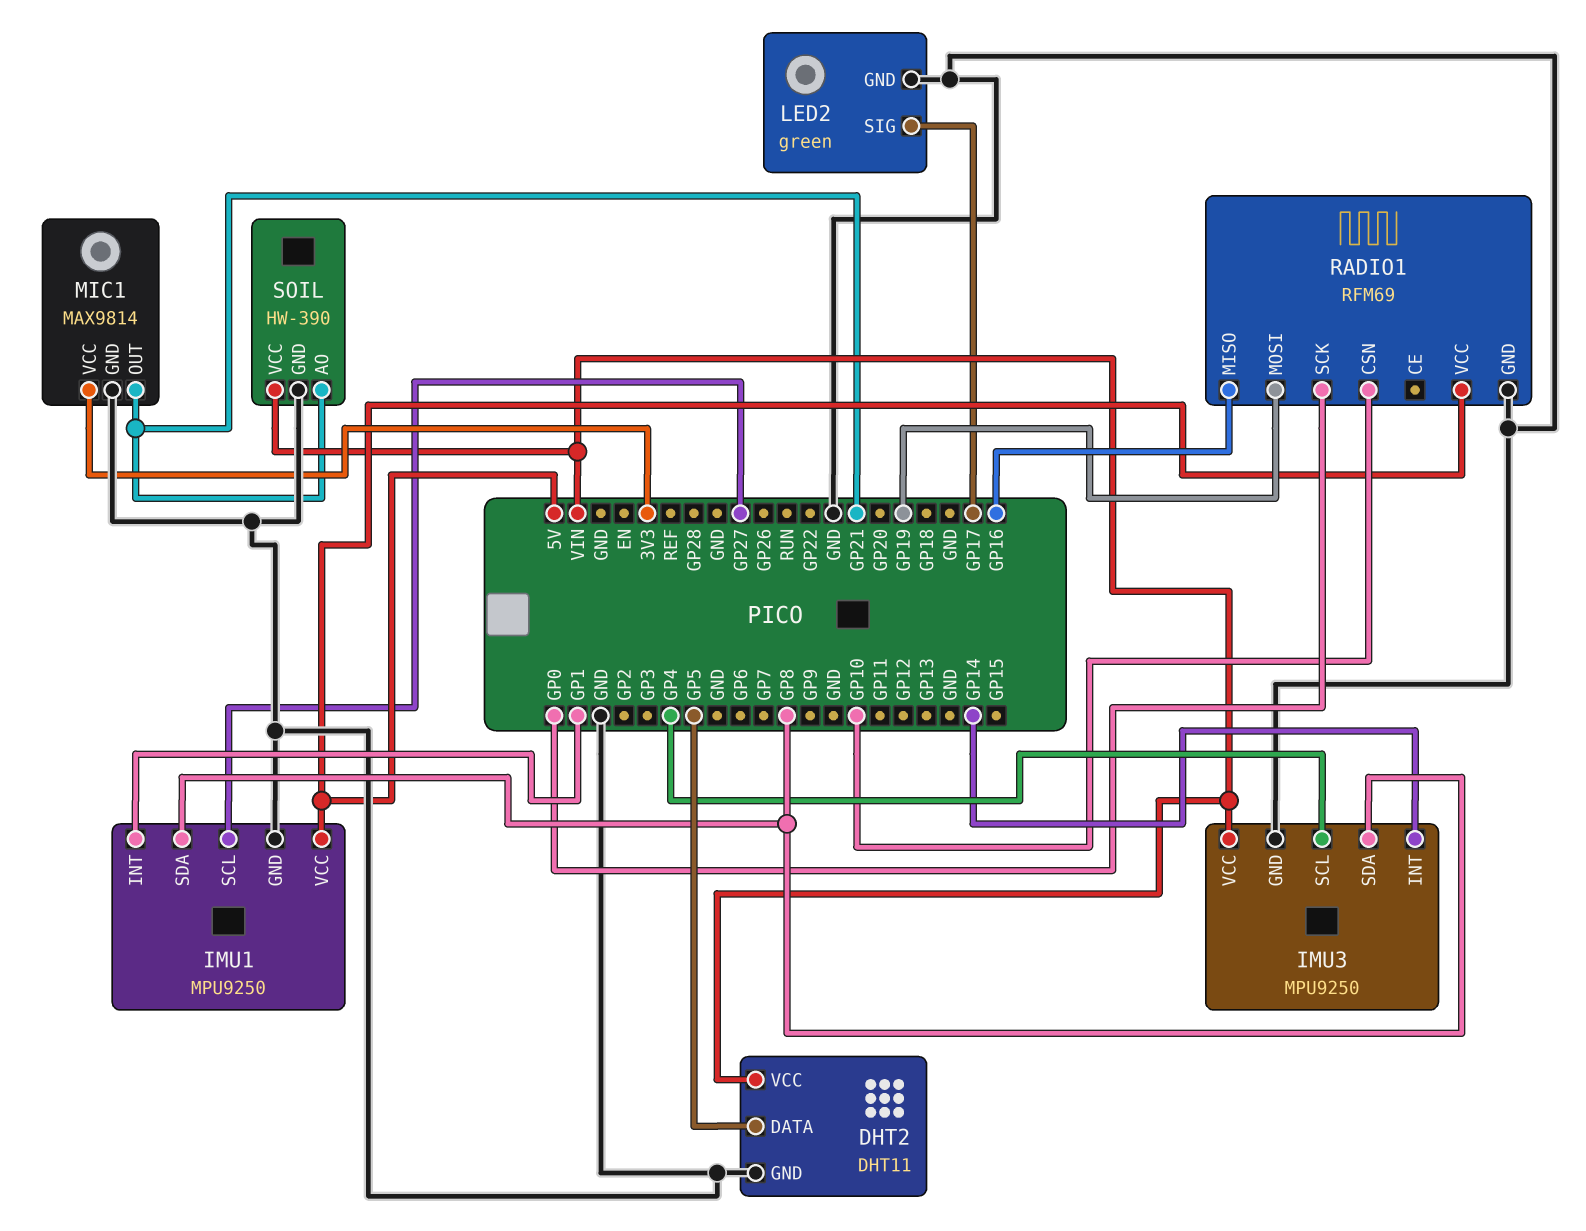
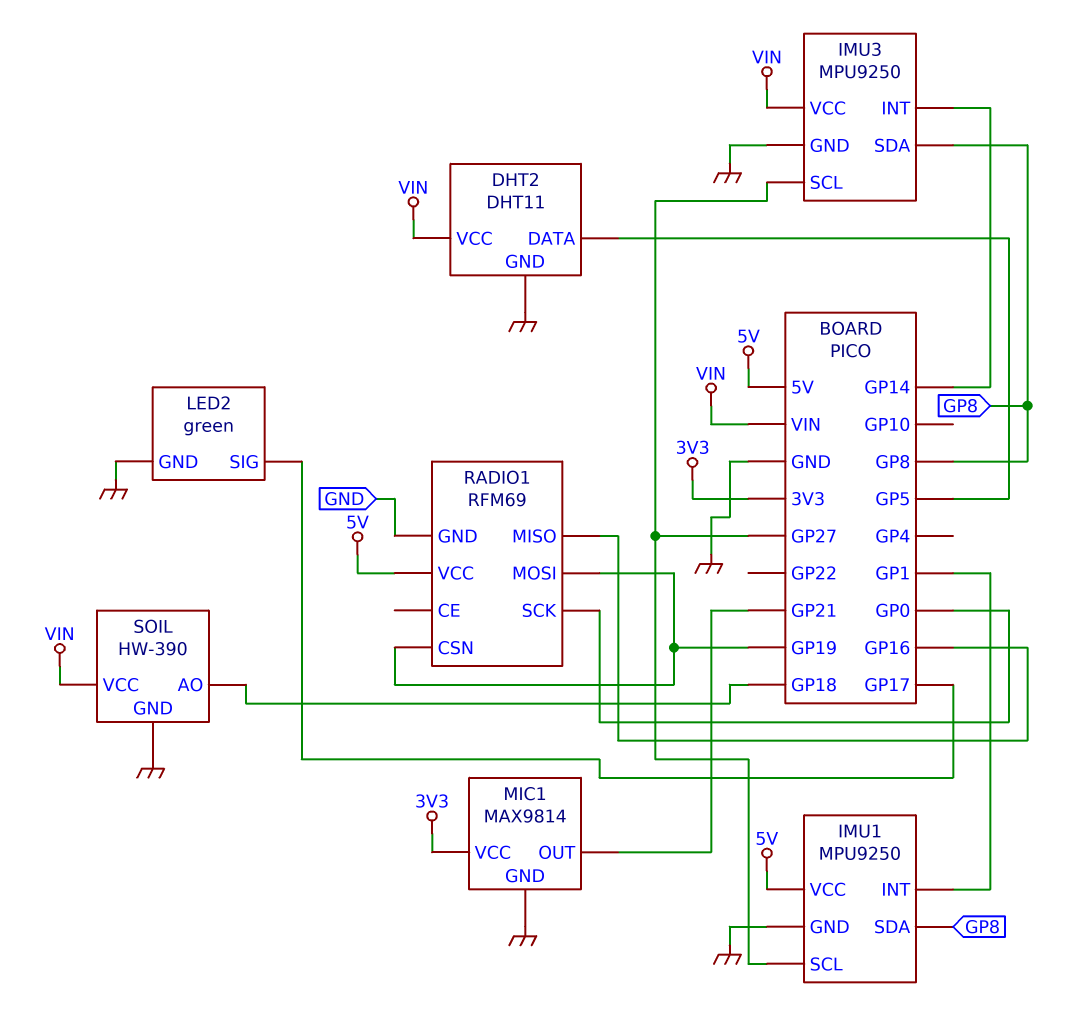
IMU3 pin SCL: GP4 -> GP27
RADIO1 pin CSN: GP10 -> GP19
SOIL pin AO: GP21 -> GP18

